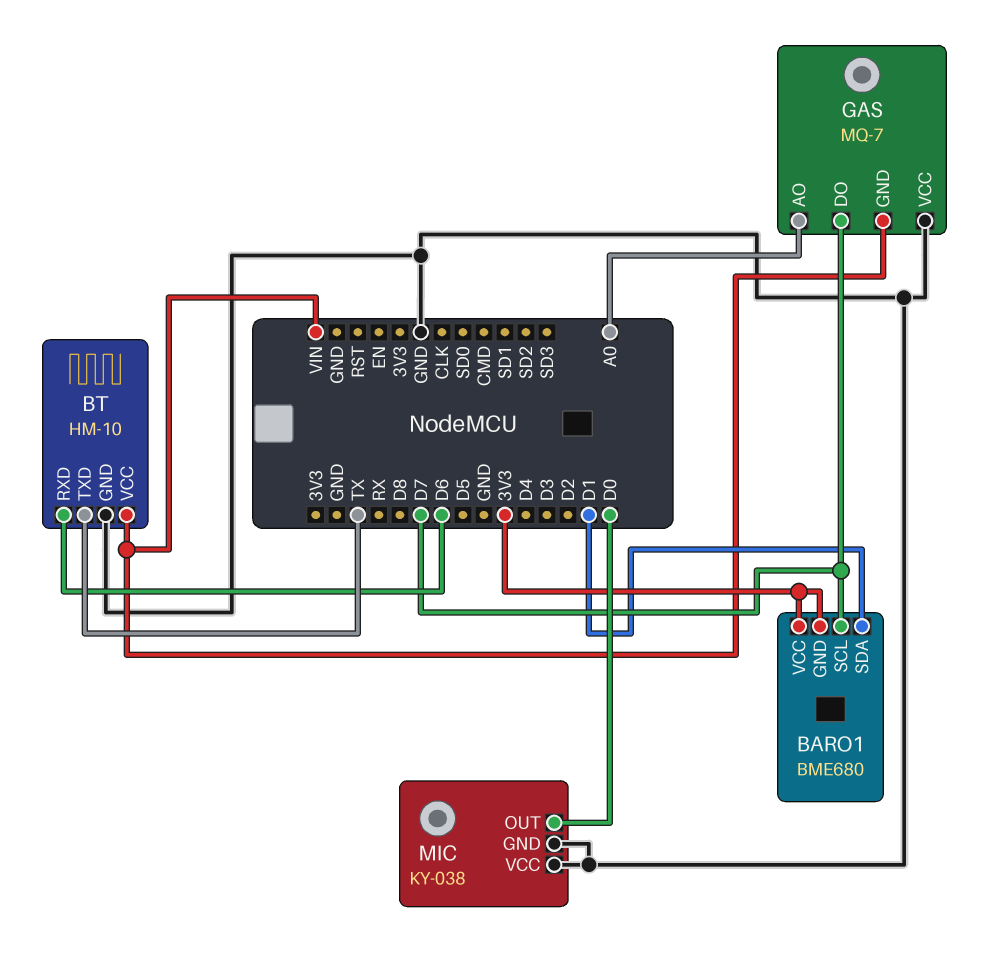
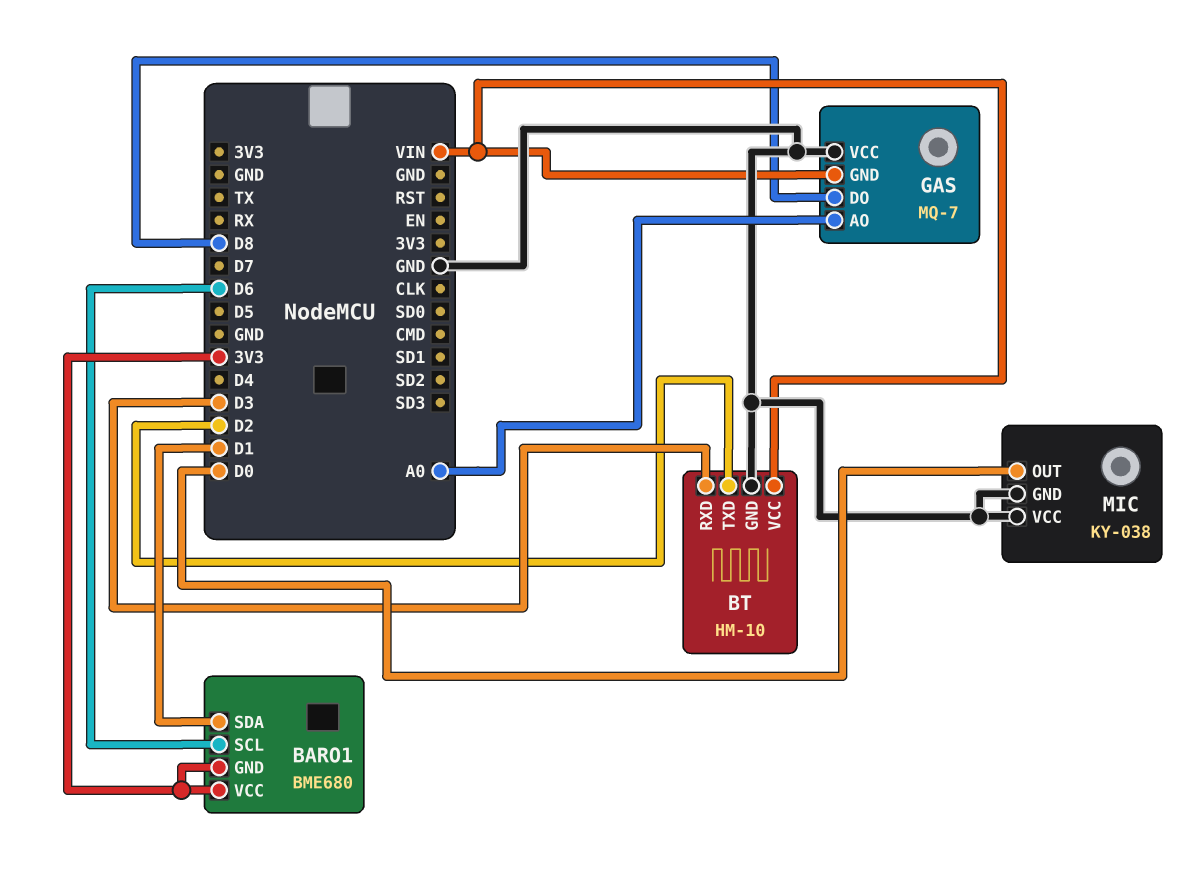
BARO1 pin SCL: D7 -> D6
BT pin RXD: D6 -> D3
BT pin TXD: TX -> D2
GAS pin DO: D7 -> D8

